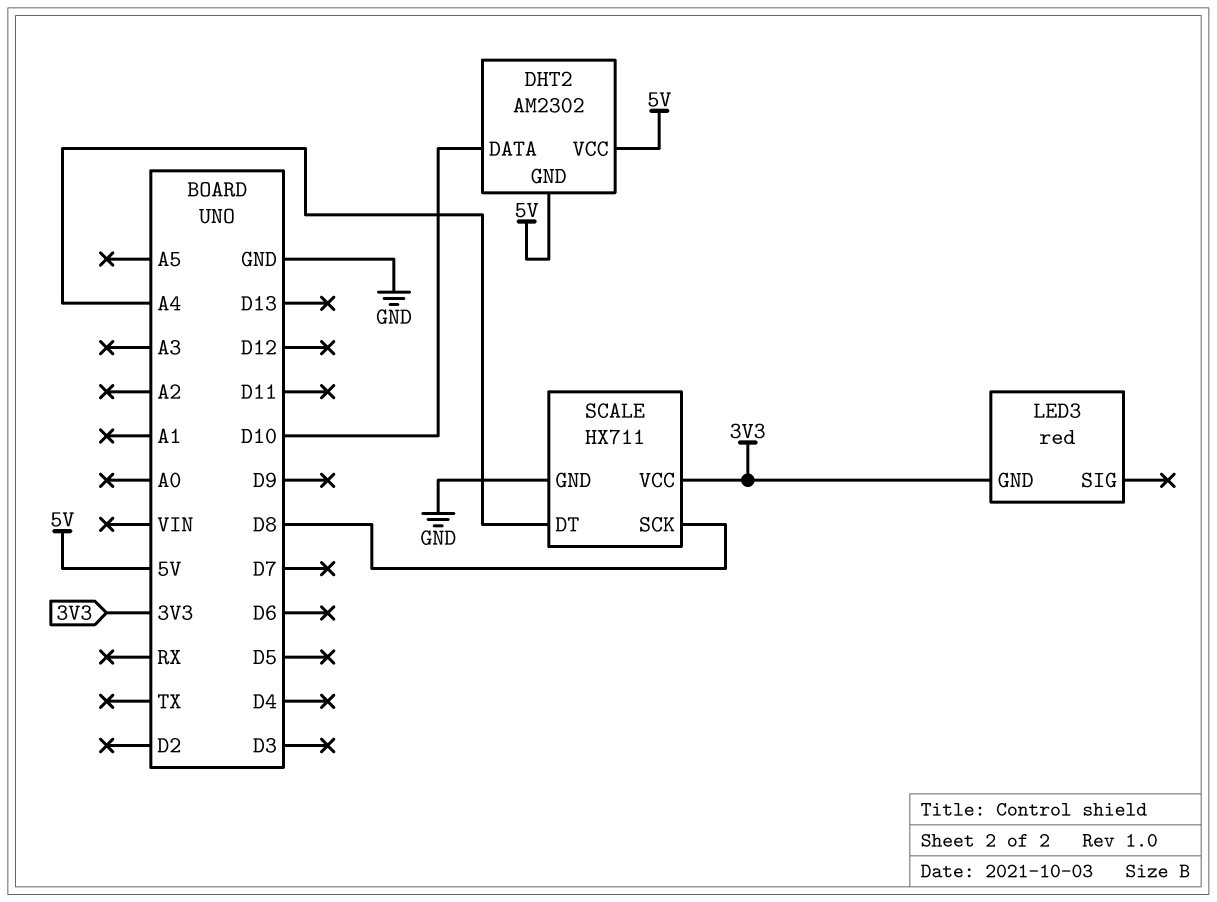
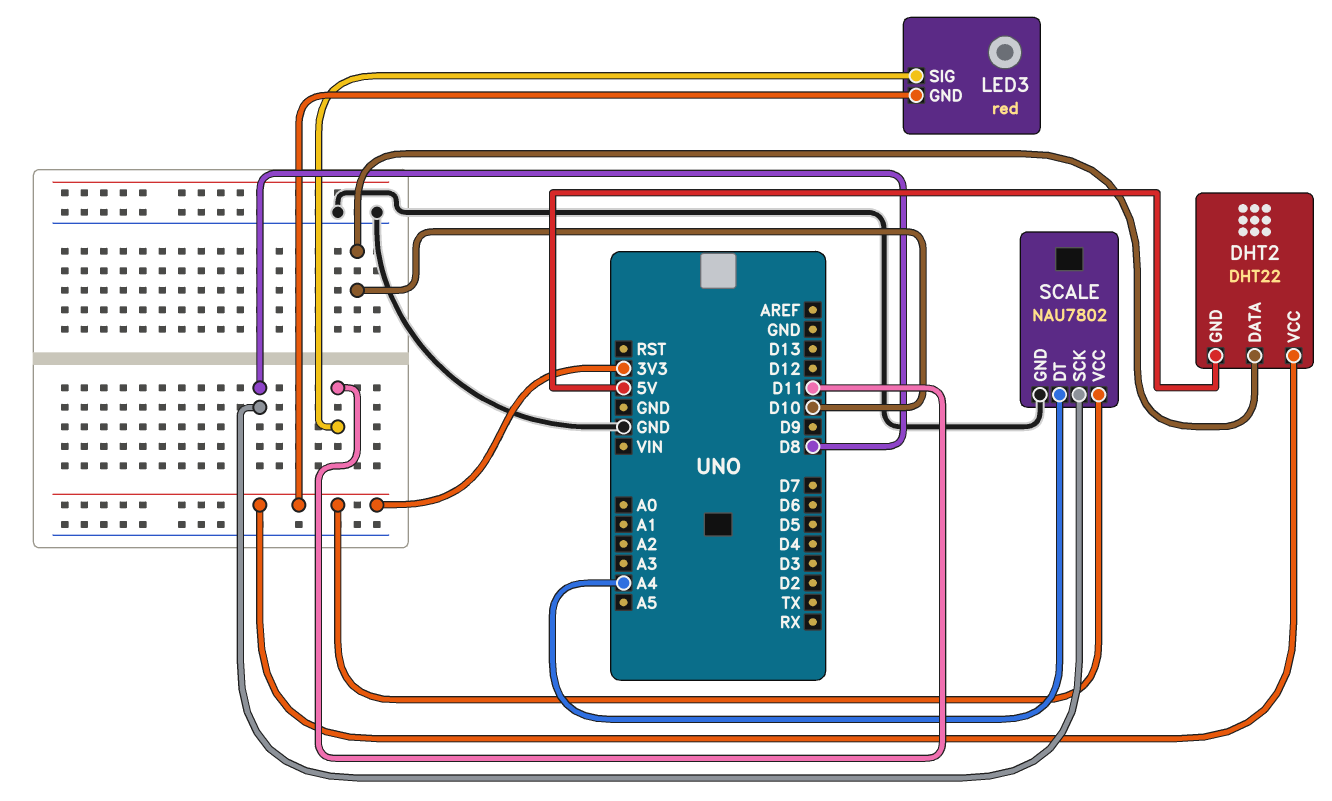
DHT2: AM2302 -> DHT22
DHT2 pin VCC: 5V -> 3V3
LED3 pin SIG: none -> D11
SCALE: HX711 -> NAU7802

